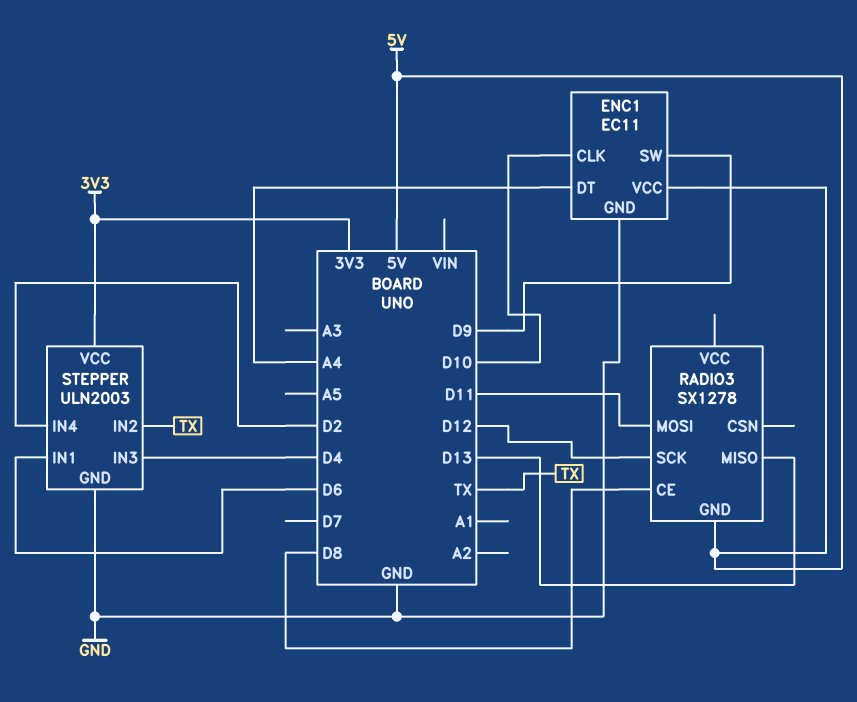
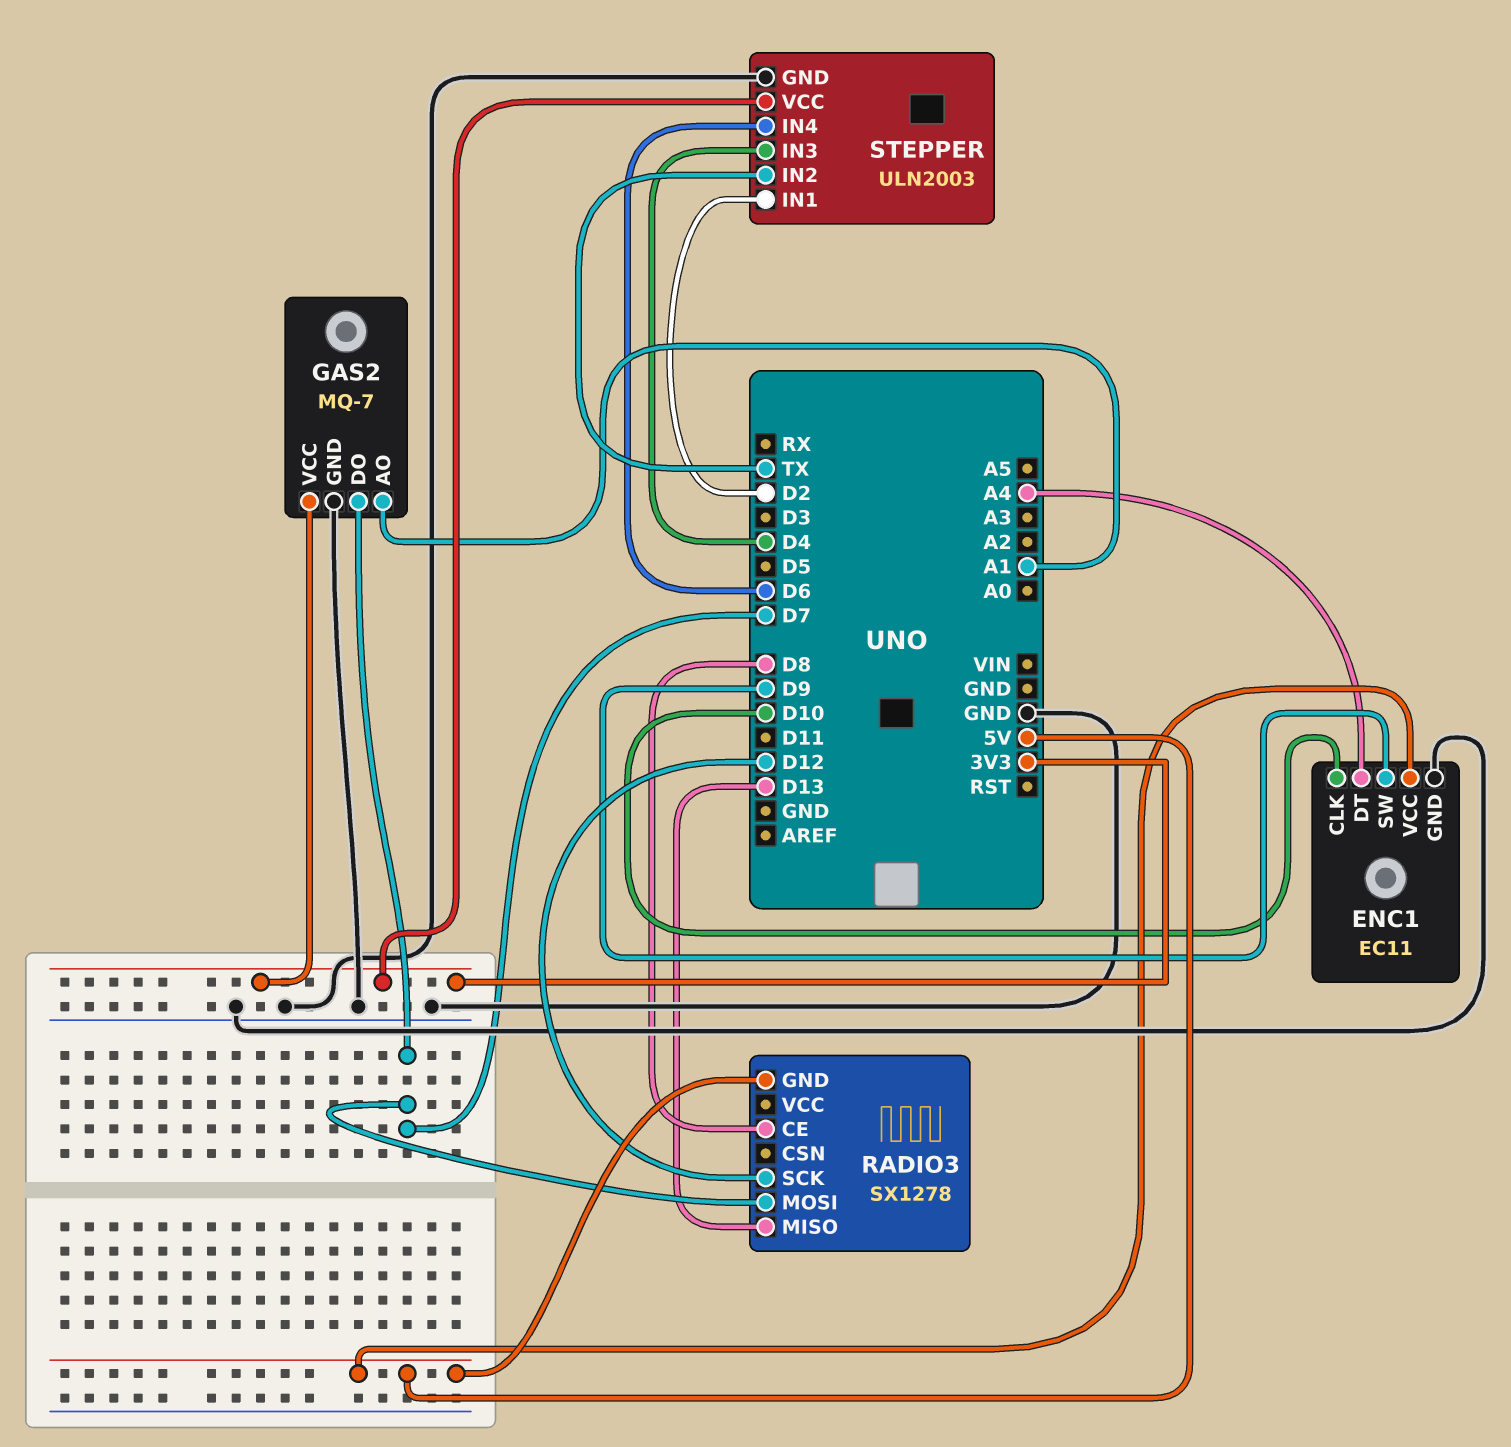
GAS2: none -> MQ-7
GAS2 pin AO: none -> A1
GAS2 pin DO: none -> D7
GAS2 pin GND: none -> GND
GAS2 pin VCC: none -> 3V3
RADIO3 pin MOSI: D11 -> D7
STEPPER pin IN1: D6 -> D2
STEPPER pin IN4: D2 -> D6

